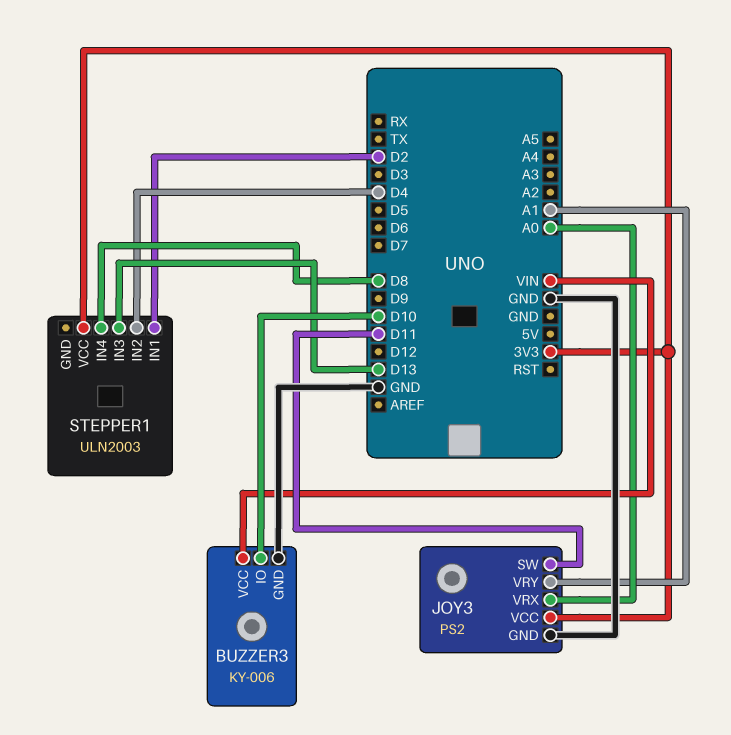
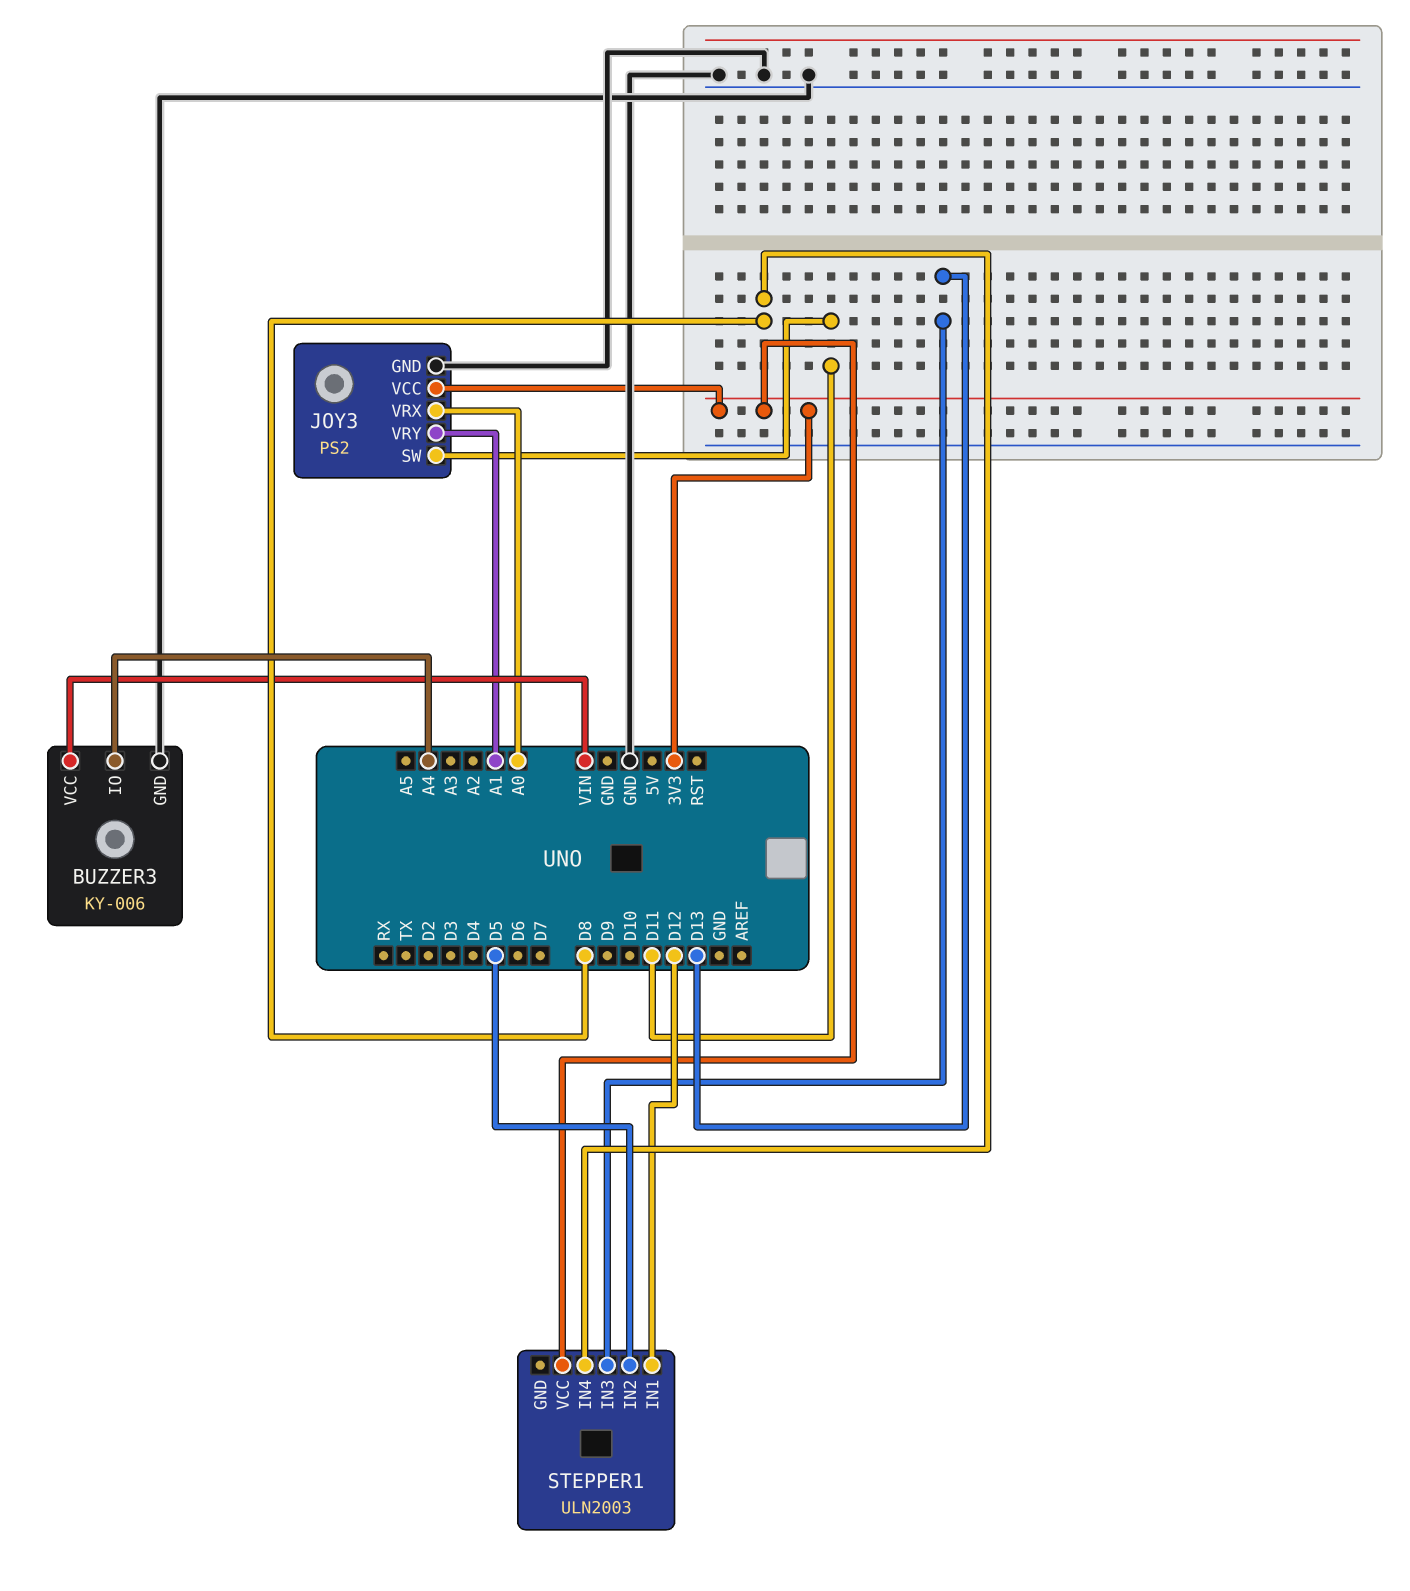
BUZZER3 pin IO: D10 -> A4
STEPPER1 pin IN1: D2 -> D12
STEPPER1 pin IN2: D4 -> D5

